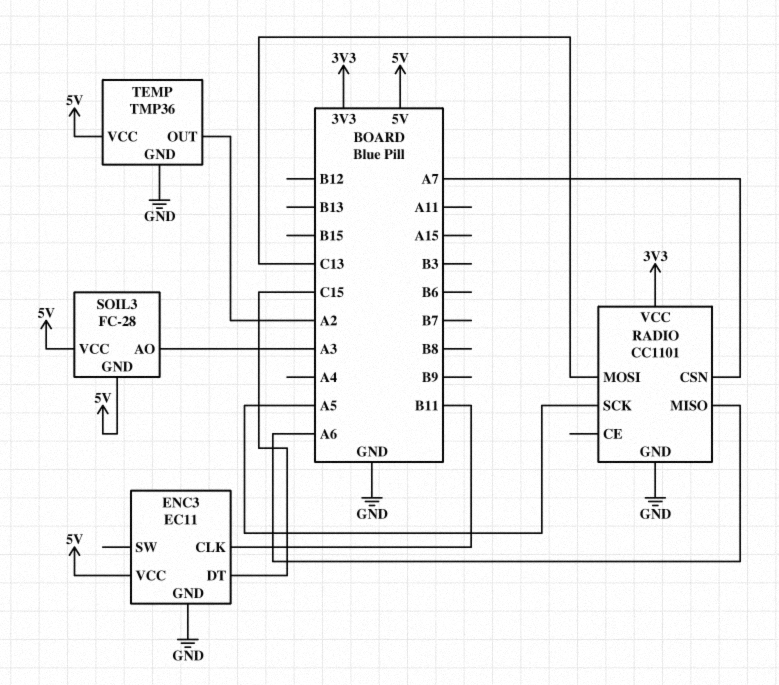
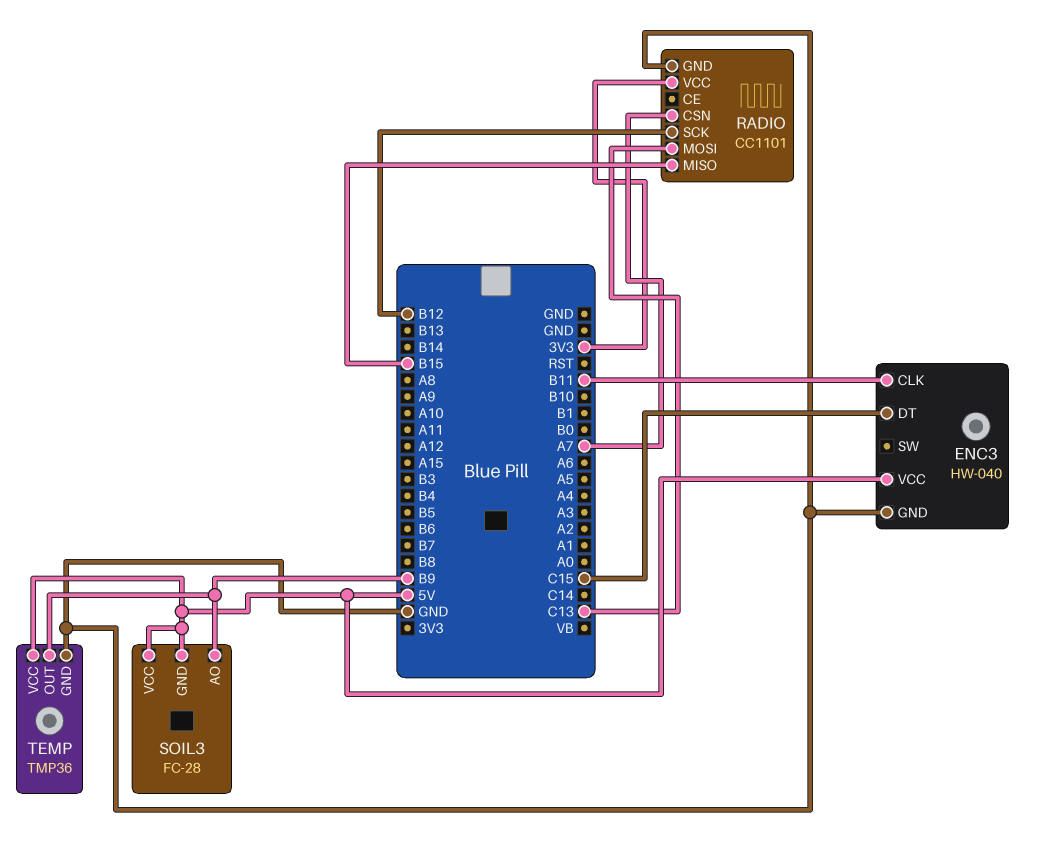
ENC3: EC11 -> HW-040
RADIO pin MISO: A6 -> B15
RADIO pin SCK: A5 -> B12
SOIL3 pin AO: A3 -> B9
TEMP pin OUT: A2 -> B9

